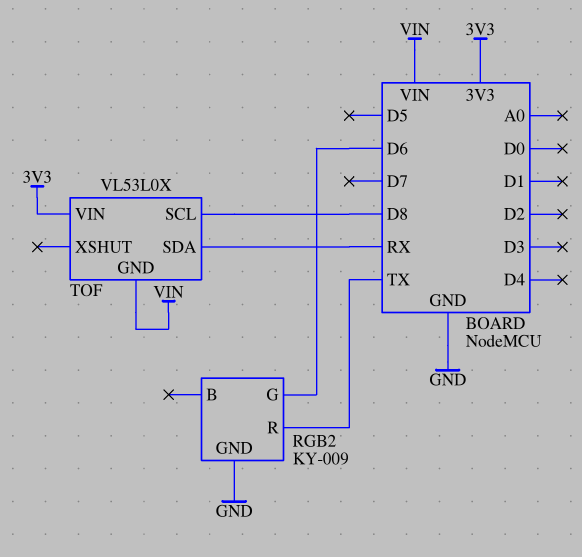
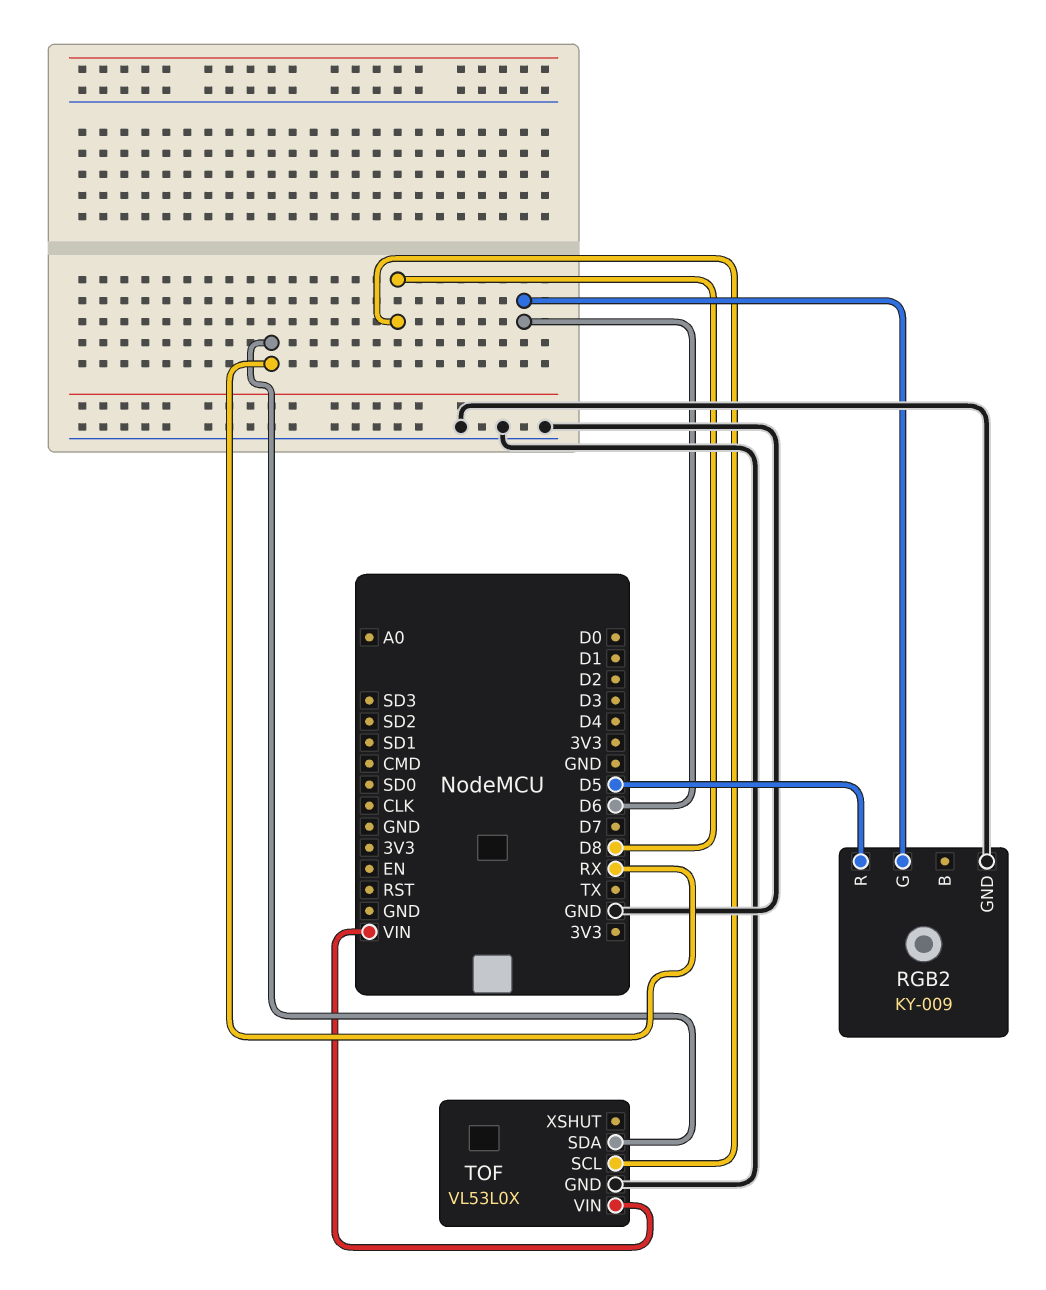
RGB2 pin R: TX -> D5
TOF pin GND: VIN -> GND
TOF pin VIN: 3V3 -> VIN

